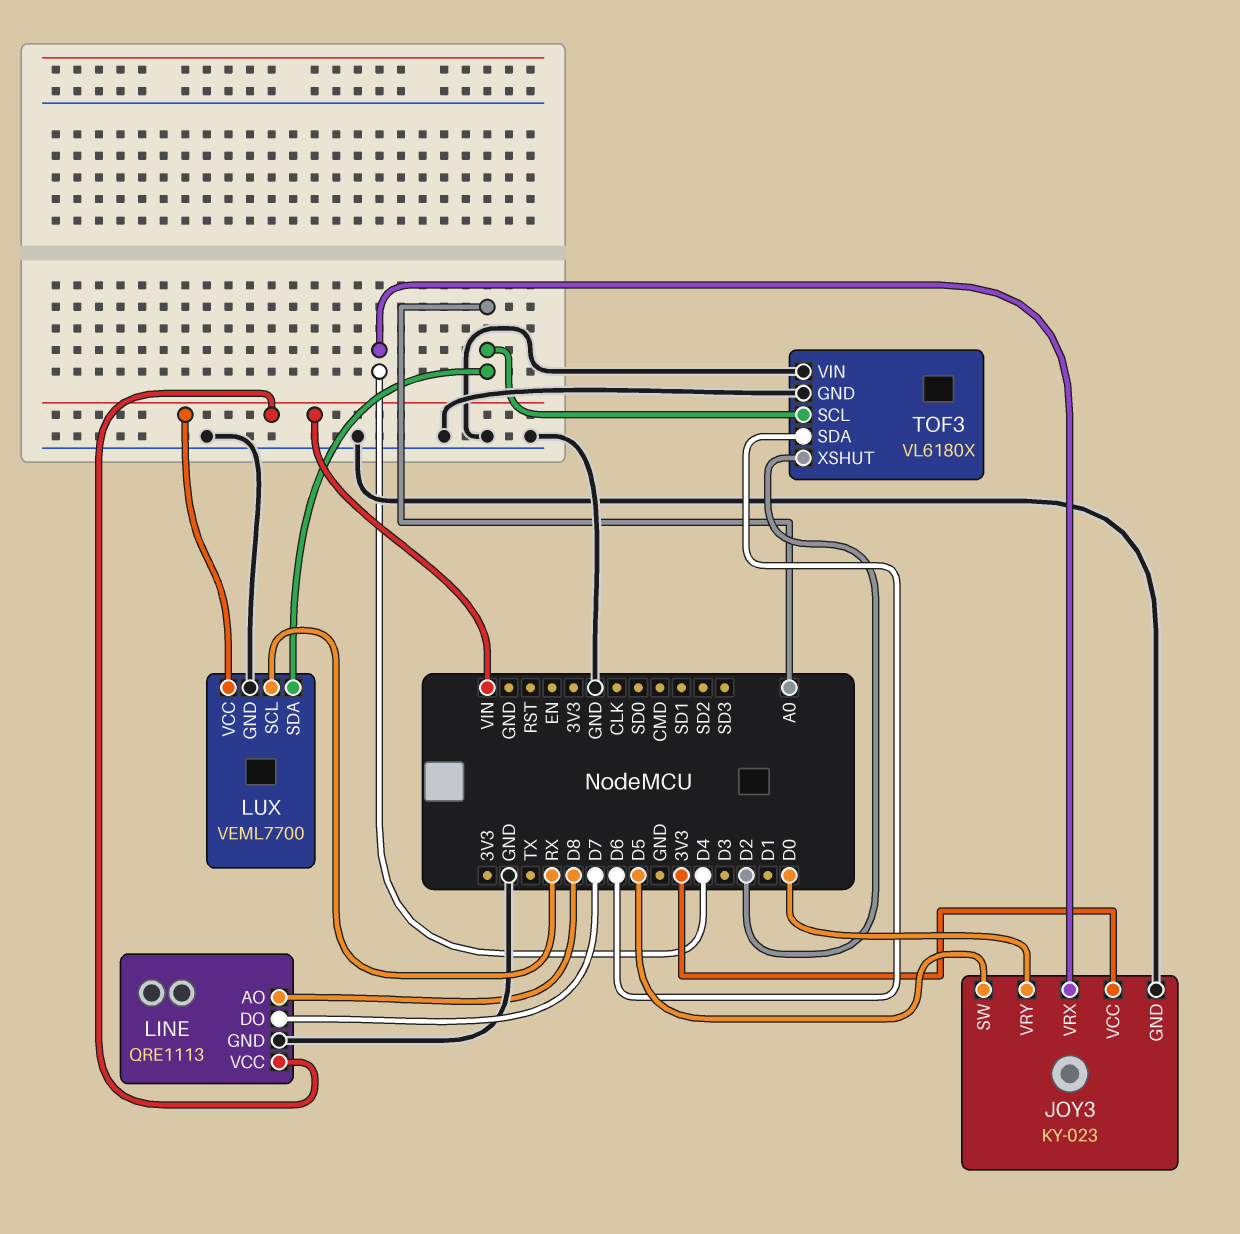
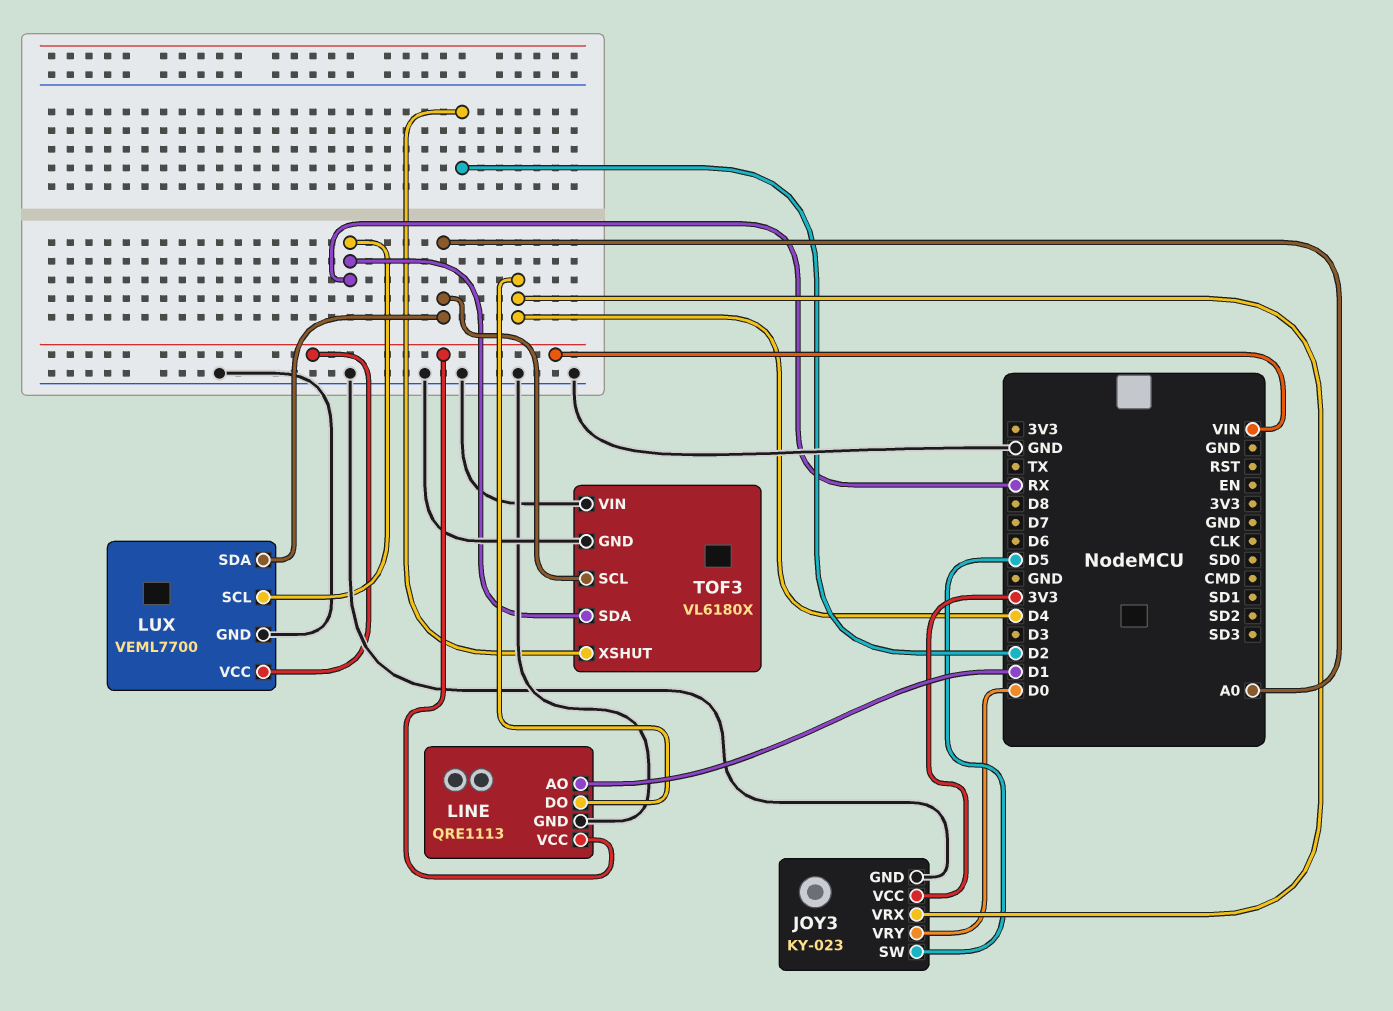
LINE pin AO: D8 -> D1
LINE pin DO: D7 -> D4
TOF3 pin SDA: D6 -> RX

